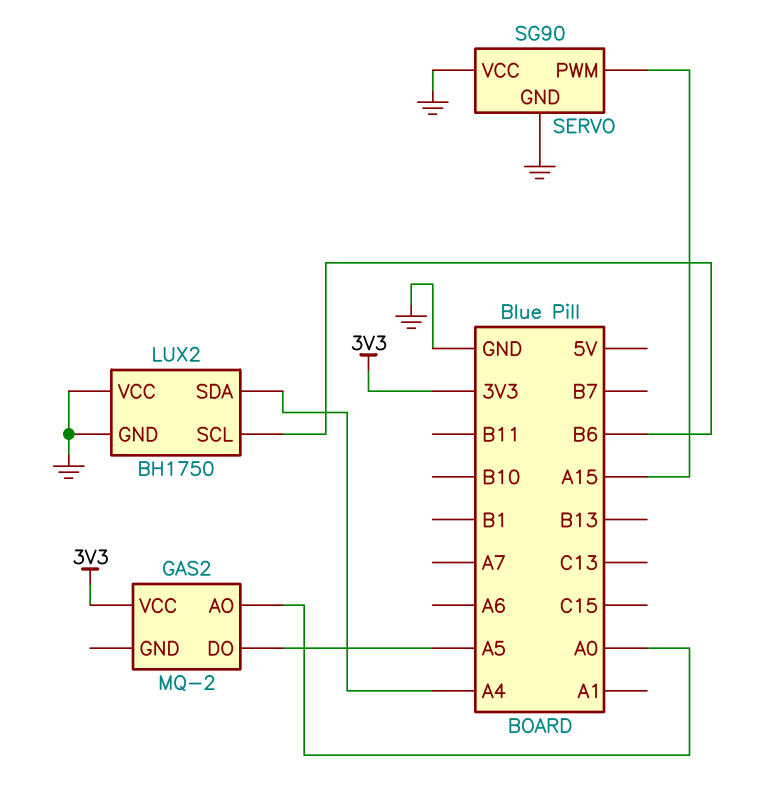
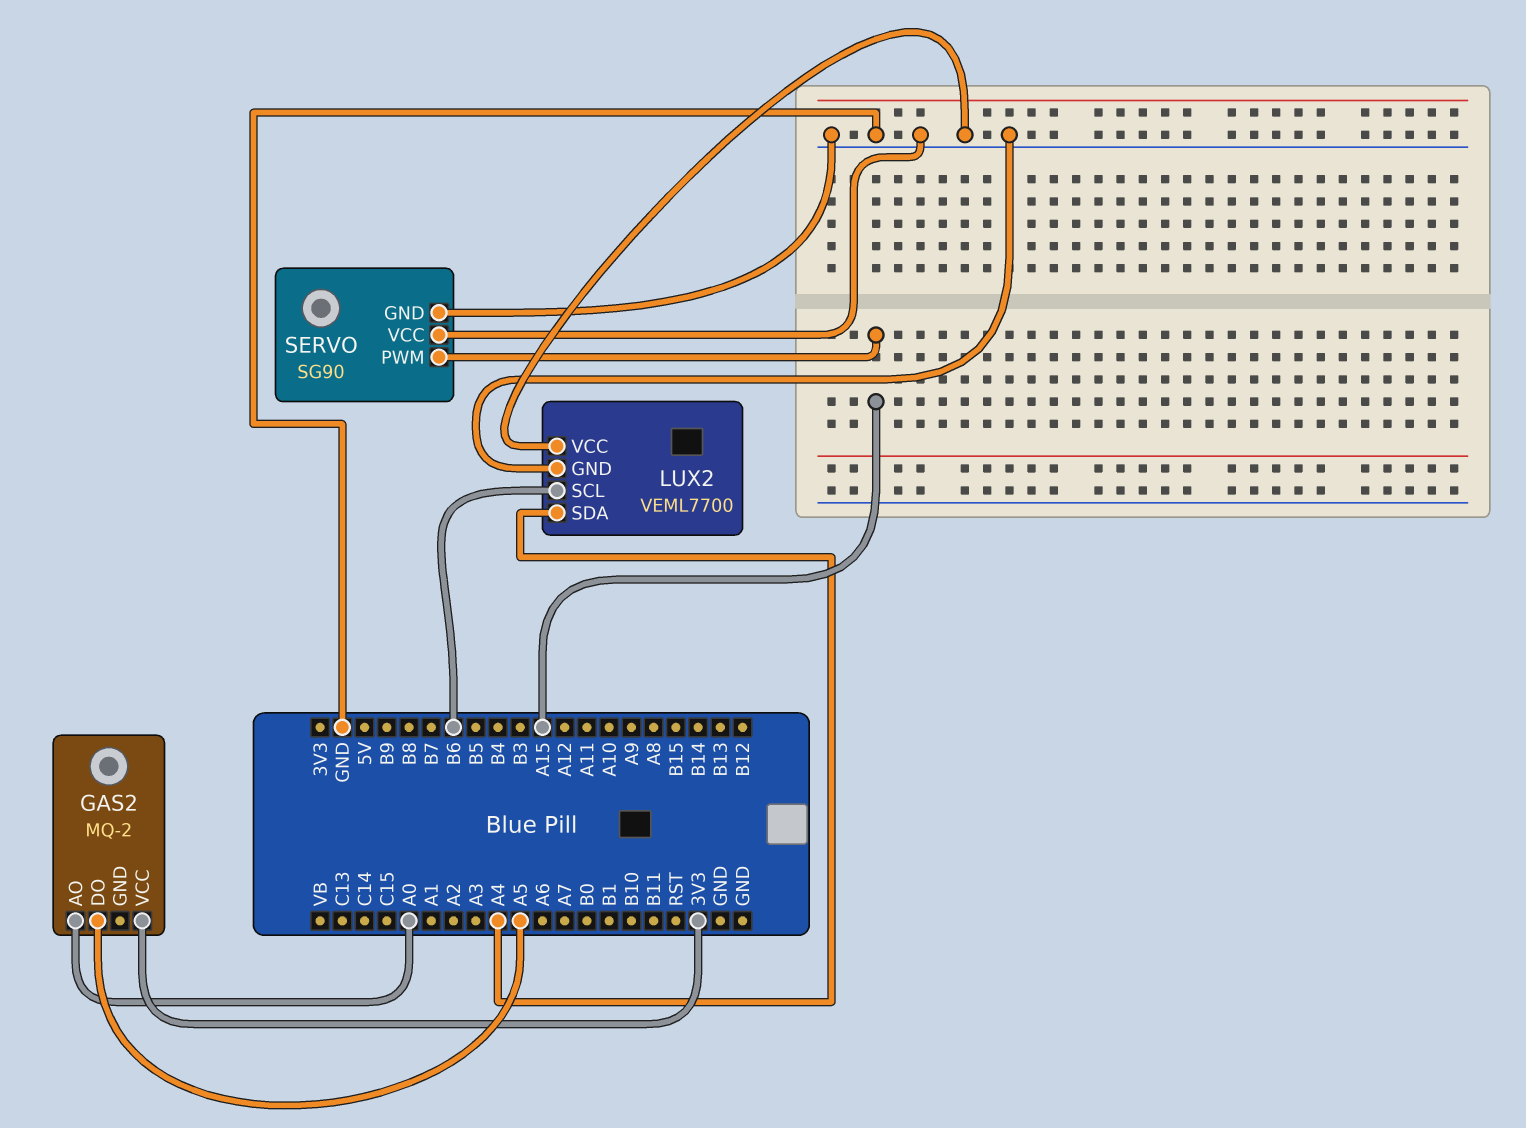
LUX2: BH1750 -> VEML7700

